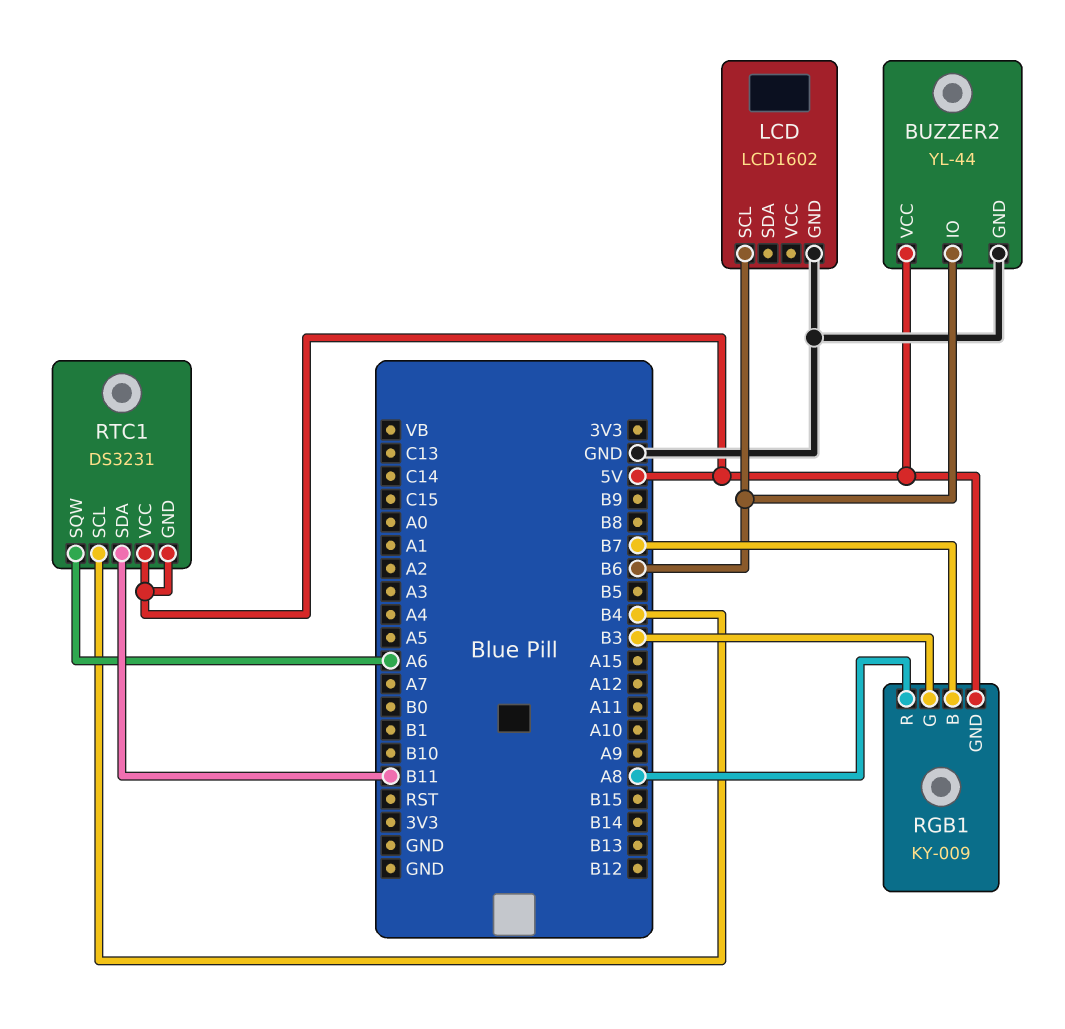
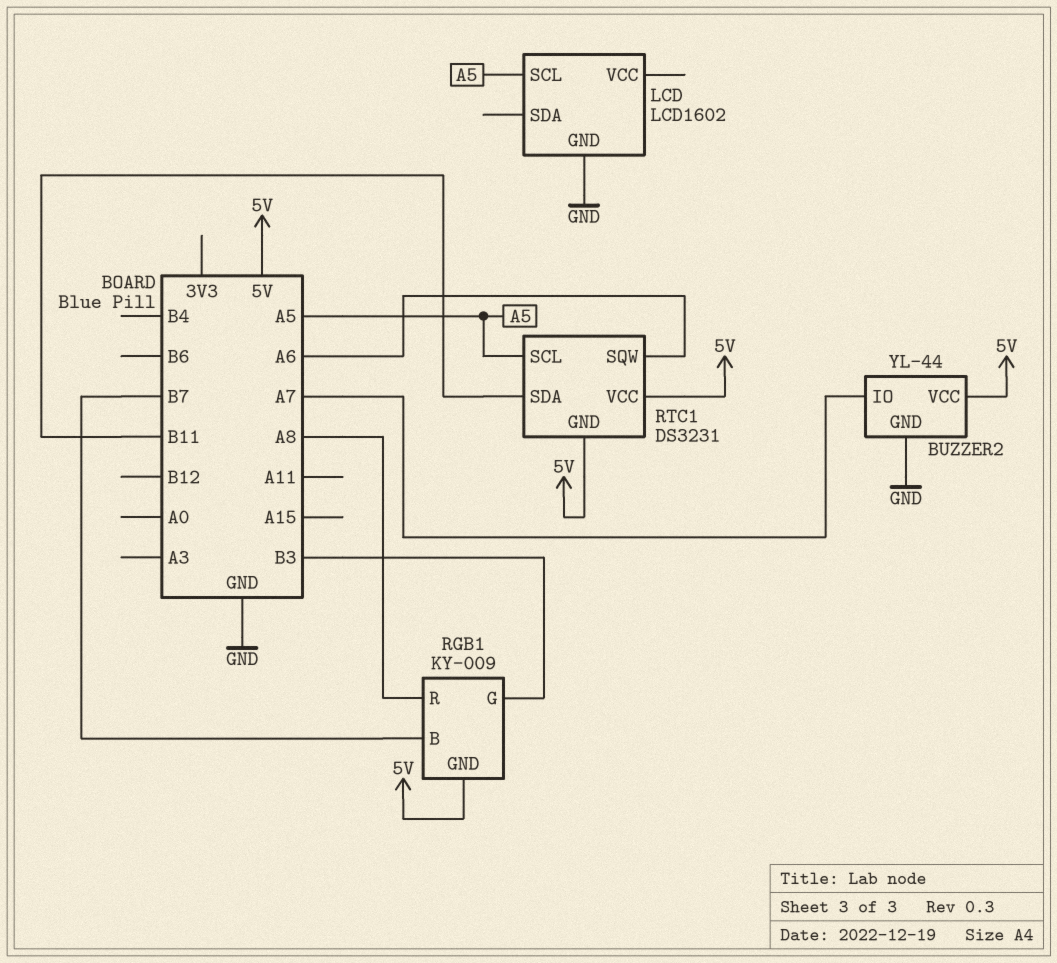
BUZZER2 pin IO: B6 -> A7
LCD pin SCL: B6 -> A5
RTC1 pin SCL: B4 -> A5

